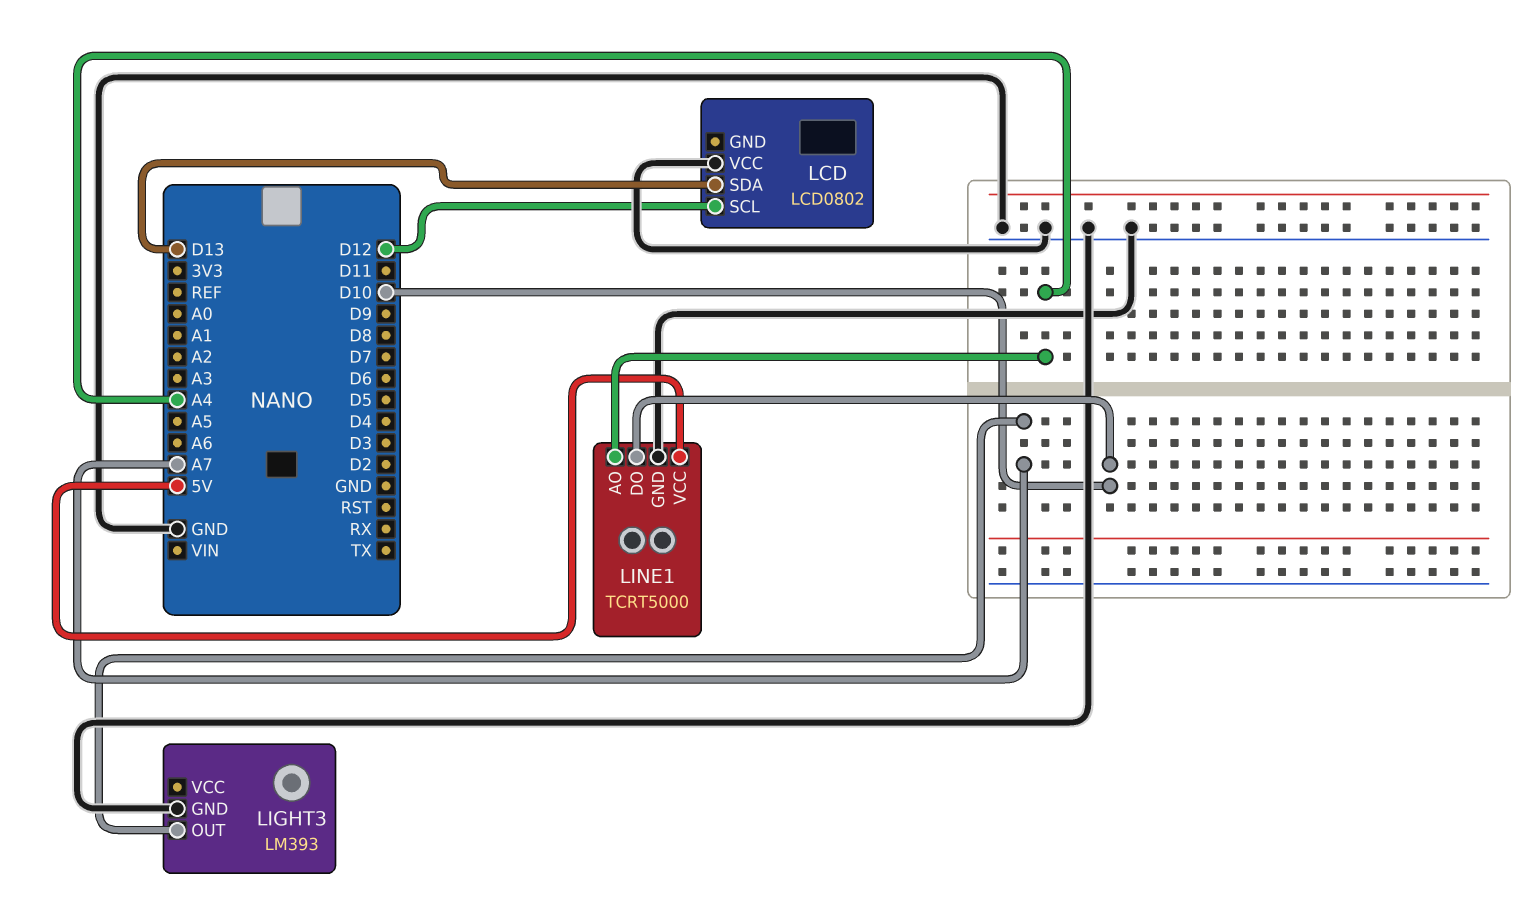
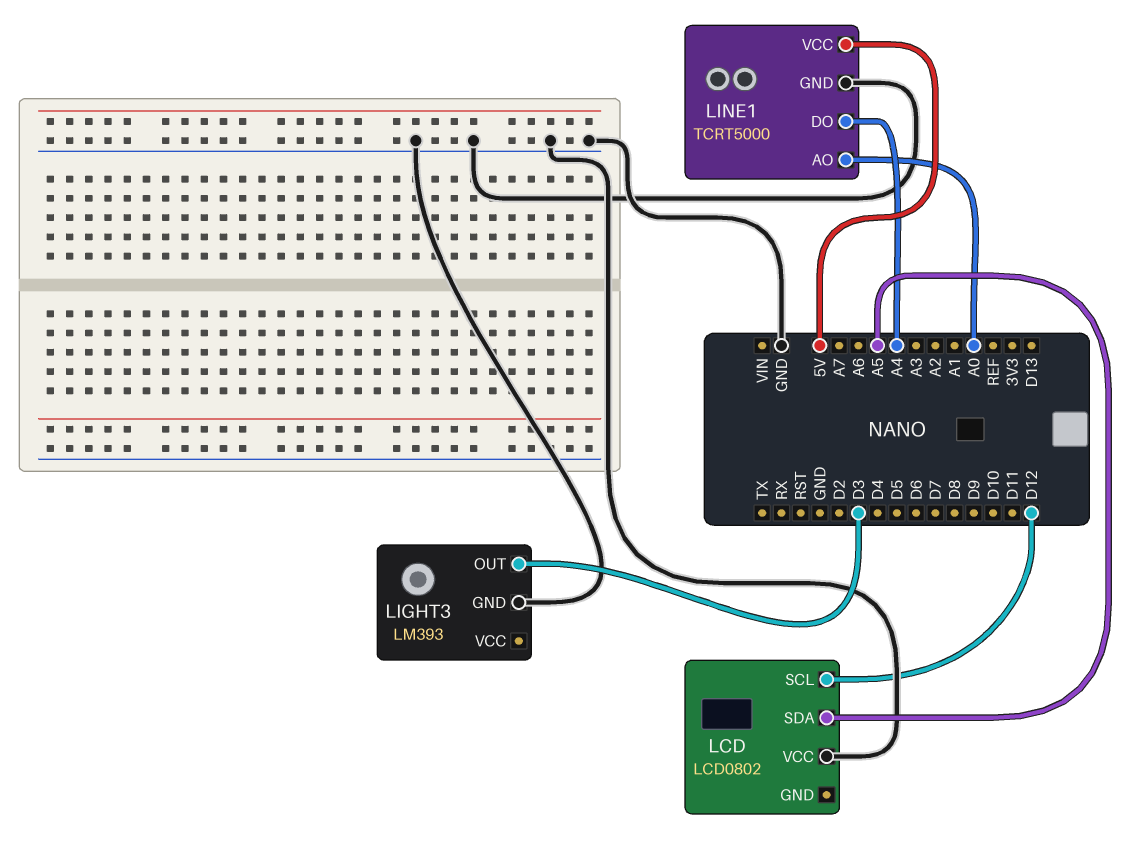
LCD pin SDA: D13 -> A5
LIGHT3 pin OUT: A7 -> D3
LINE1 pin AO: A4 -> A0
LINE1 pin DO: D10 -> A4

